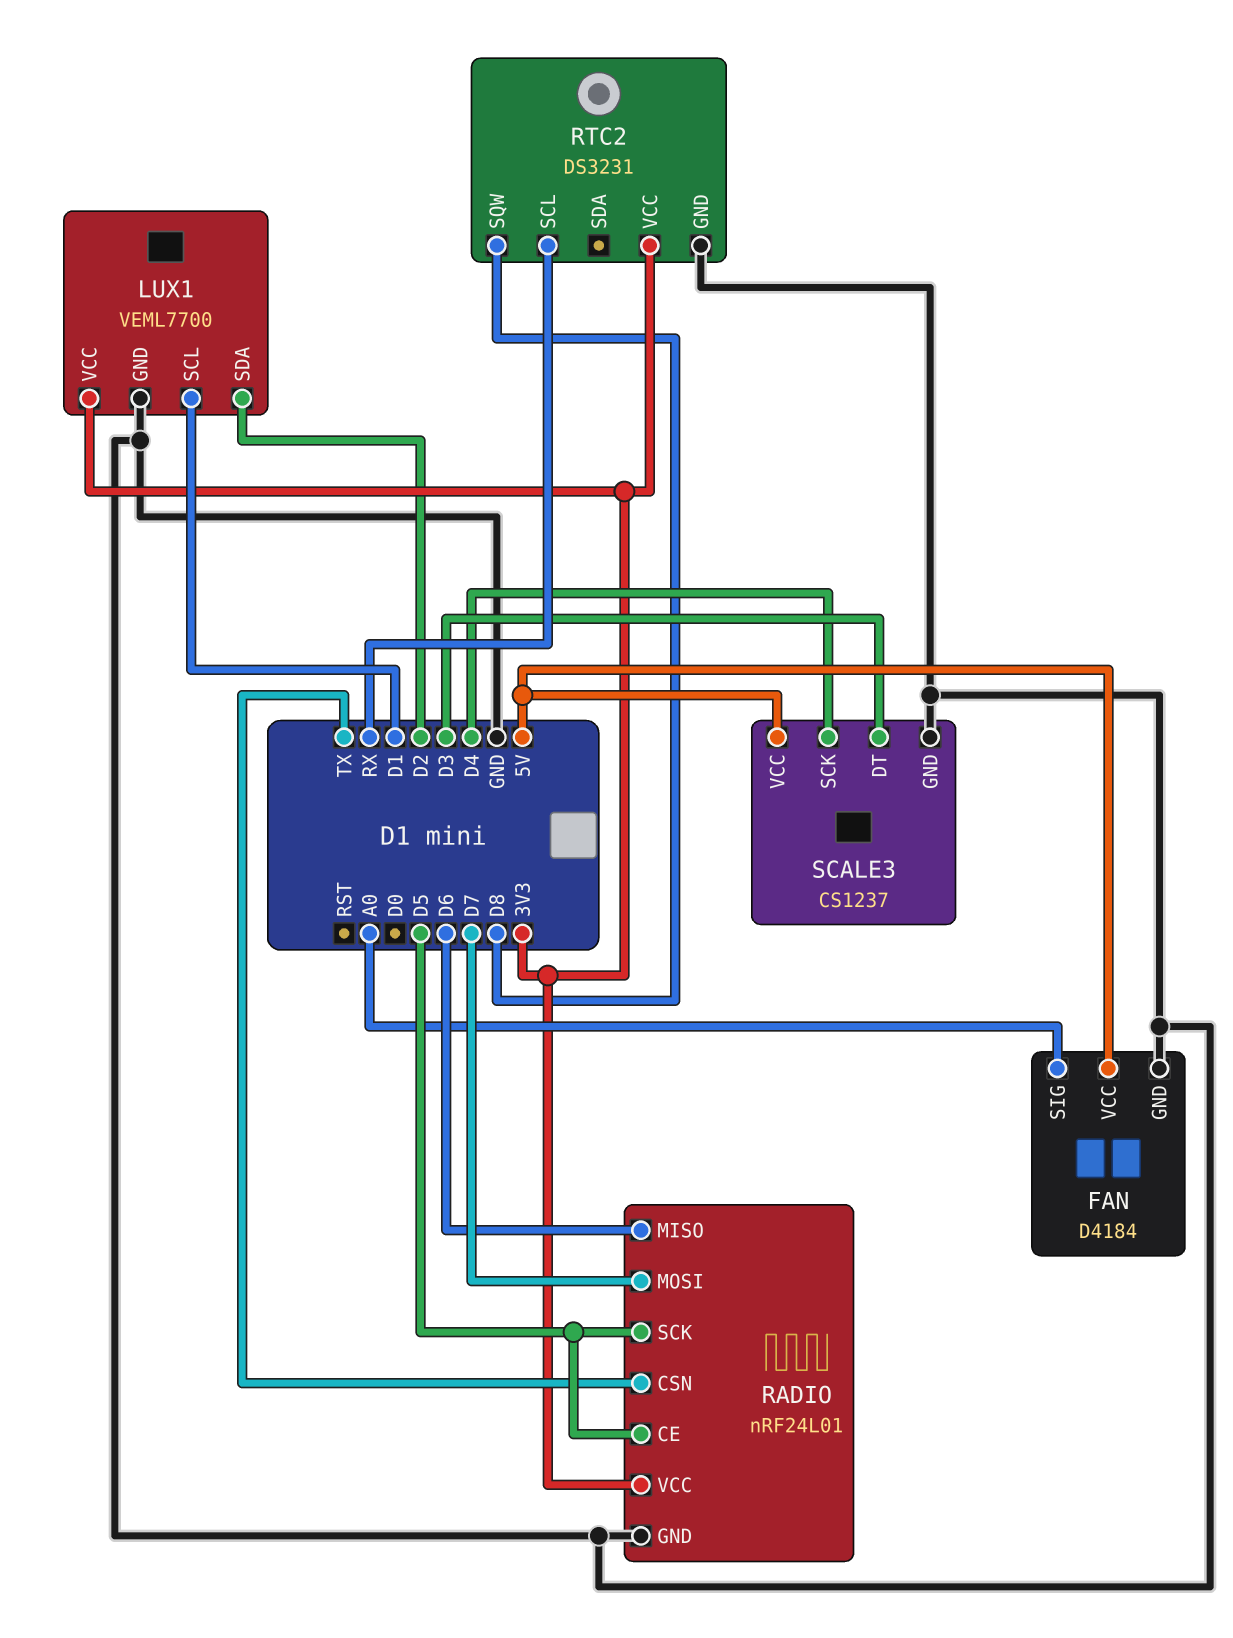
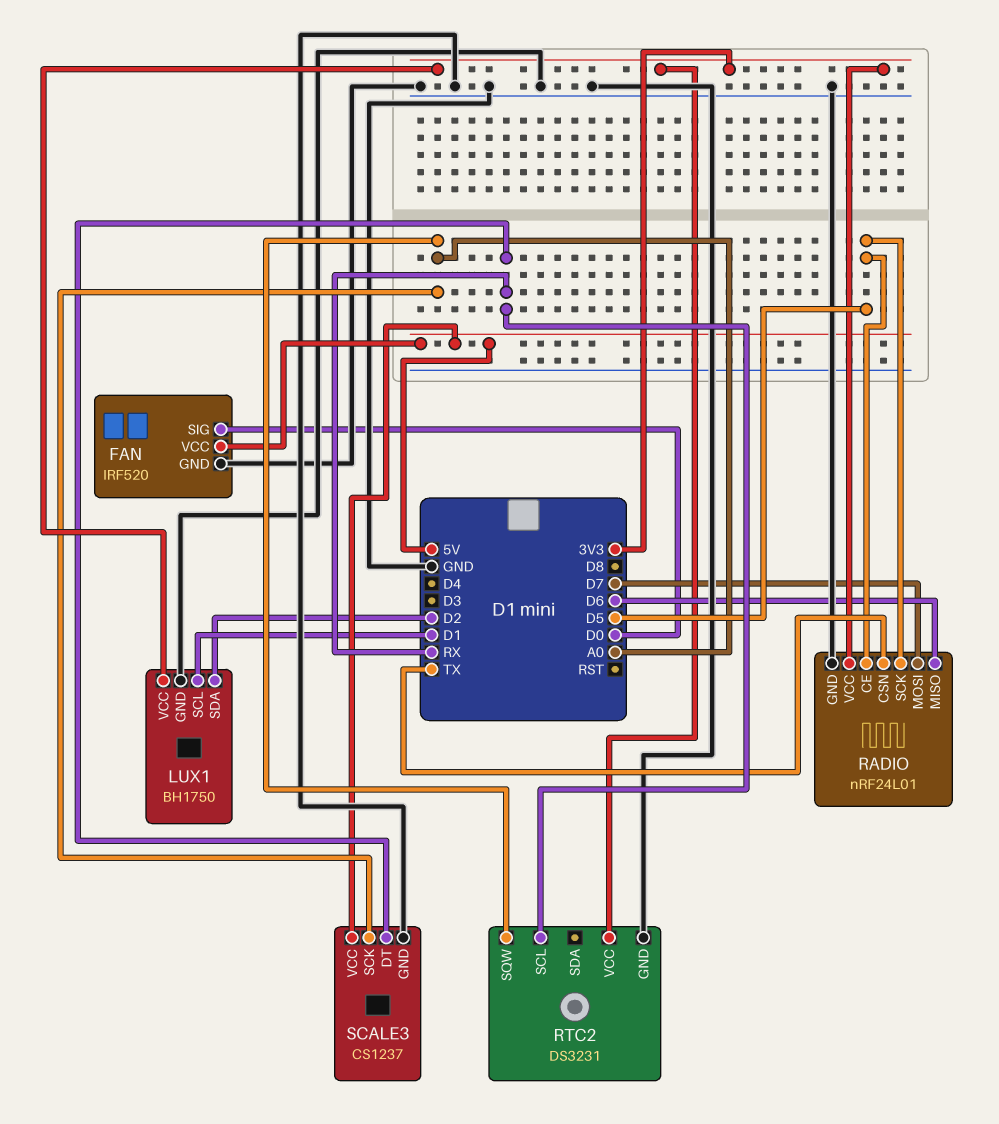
FAN: D4184 -> IRF520
FAN pin SIG: A0 -> D0
LUX1: VEML7700 -> BH1750
RTC2 pin SQW: D8 -> A0
SCALE3 pin DT: D3 -> RX
SCALE3 pin SCK: D4 -> A0

